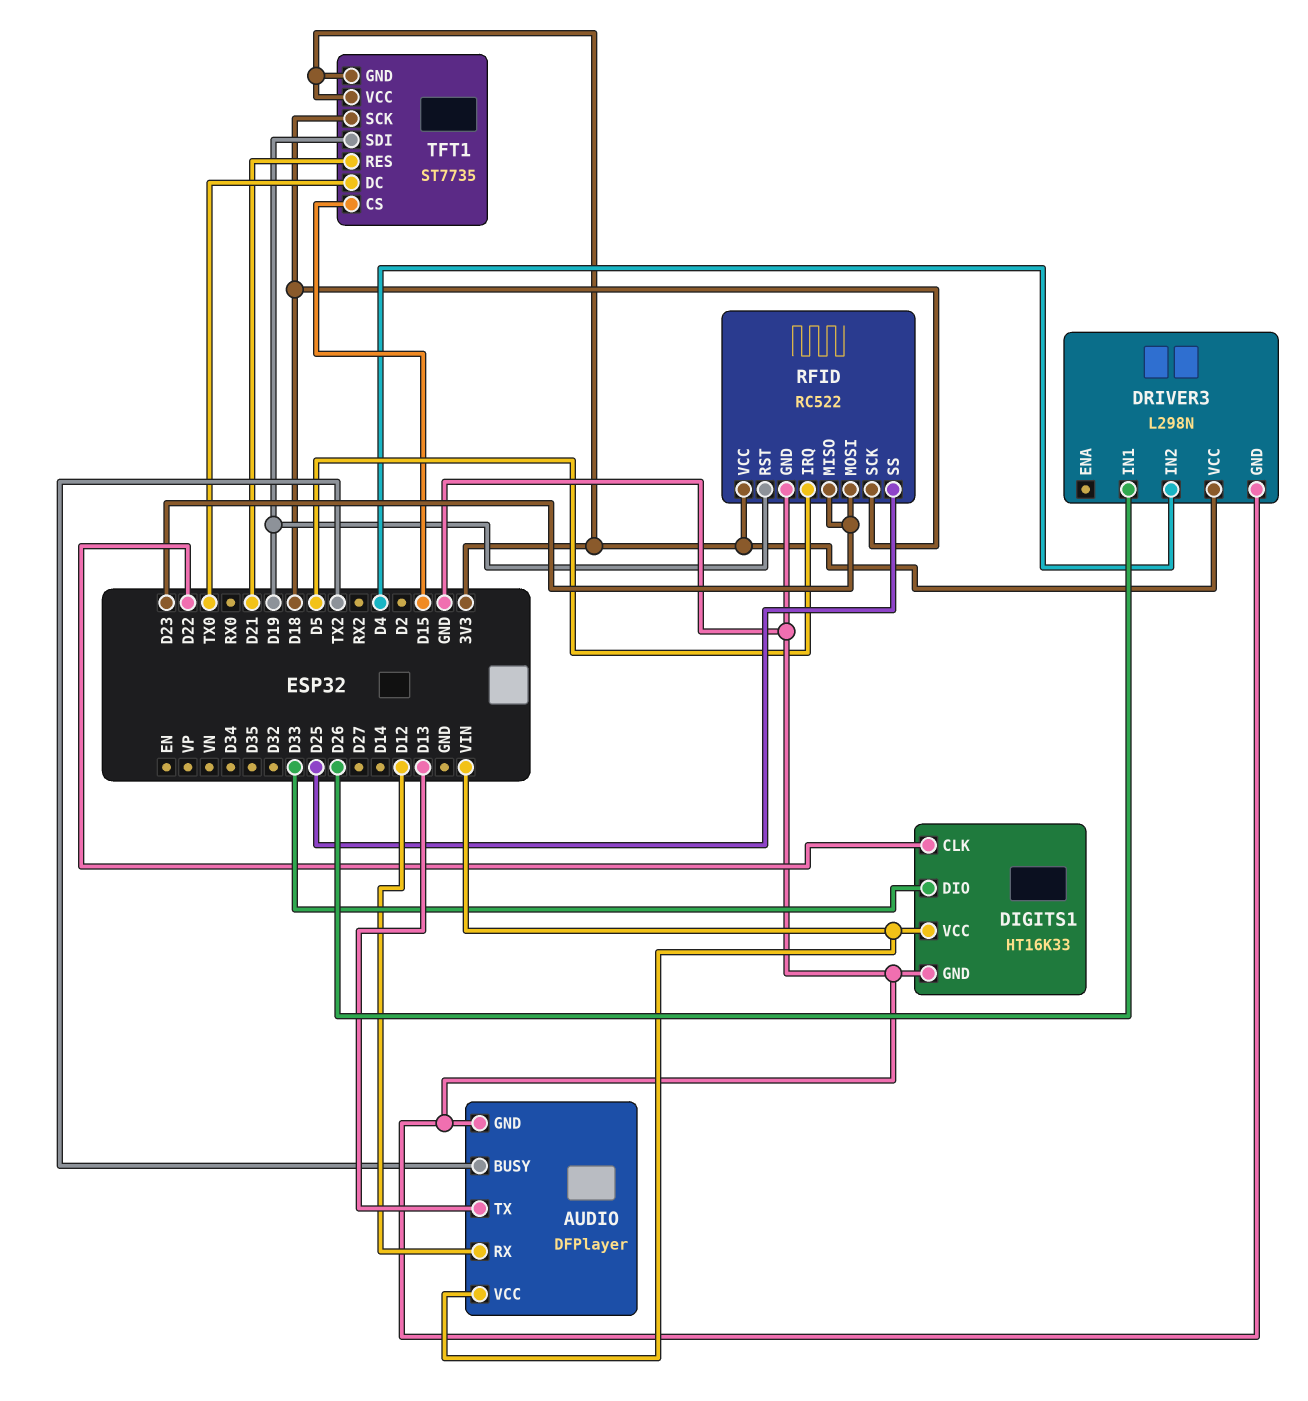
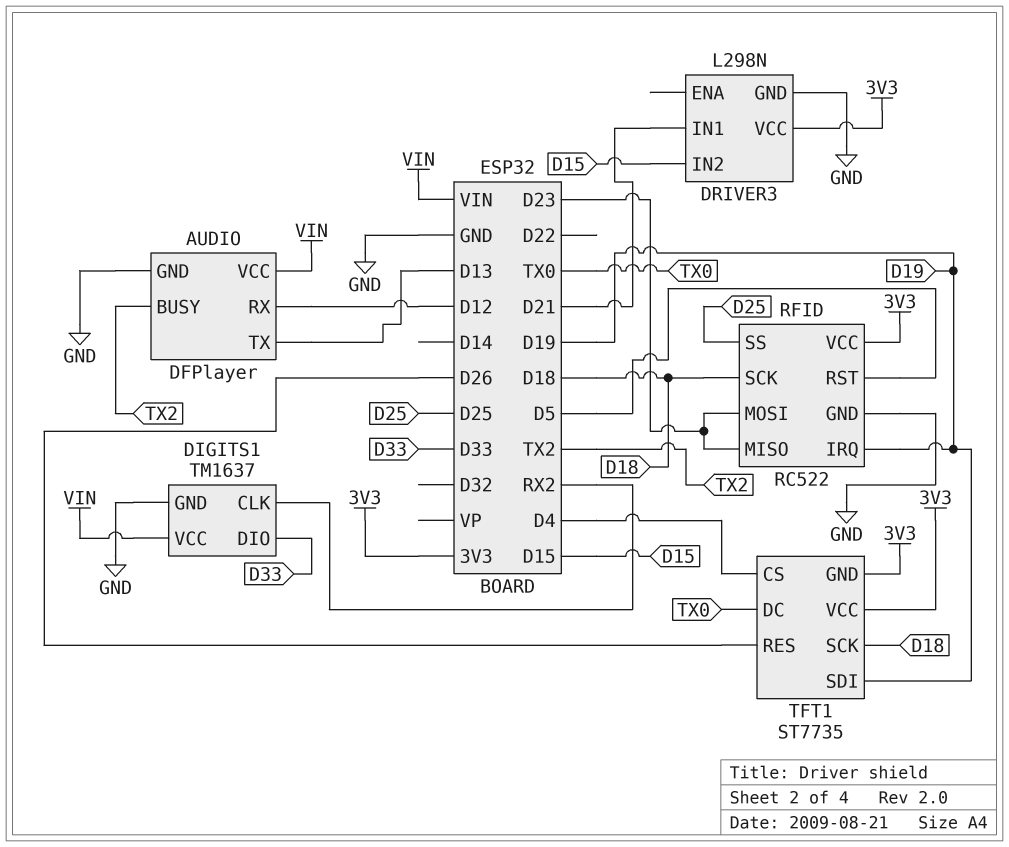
DIGITS1: HT16K33 -> TM1637
DIGITS1 pin CLK: D22 -> RX2
DRIVER3 pin IN1: D26 -> D21
DRIVER3 pin IN2: D4 -> D15
RFID pin IRQ: D5 -> D19
RFID pin RST: D19 -> D5
TFT1 pin CS: D15 -> D4
TFT1 pin RES: D21 -> D26

